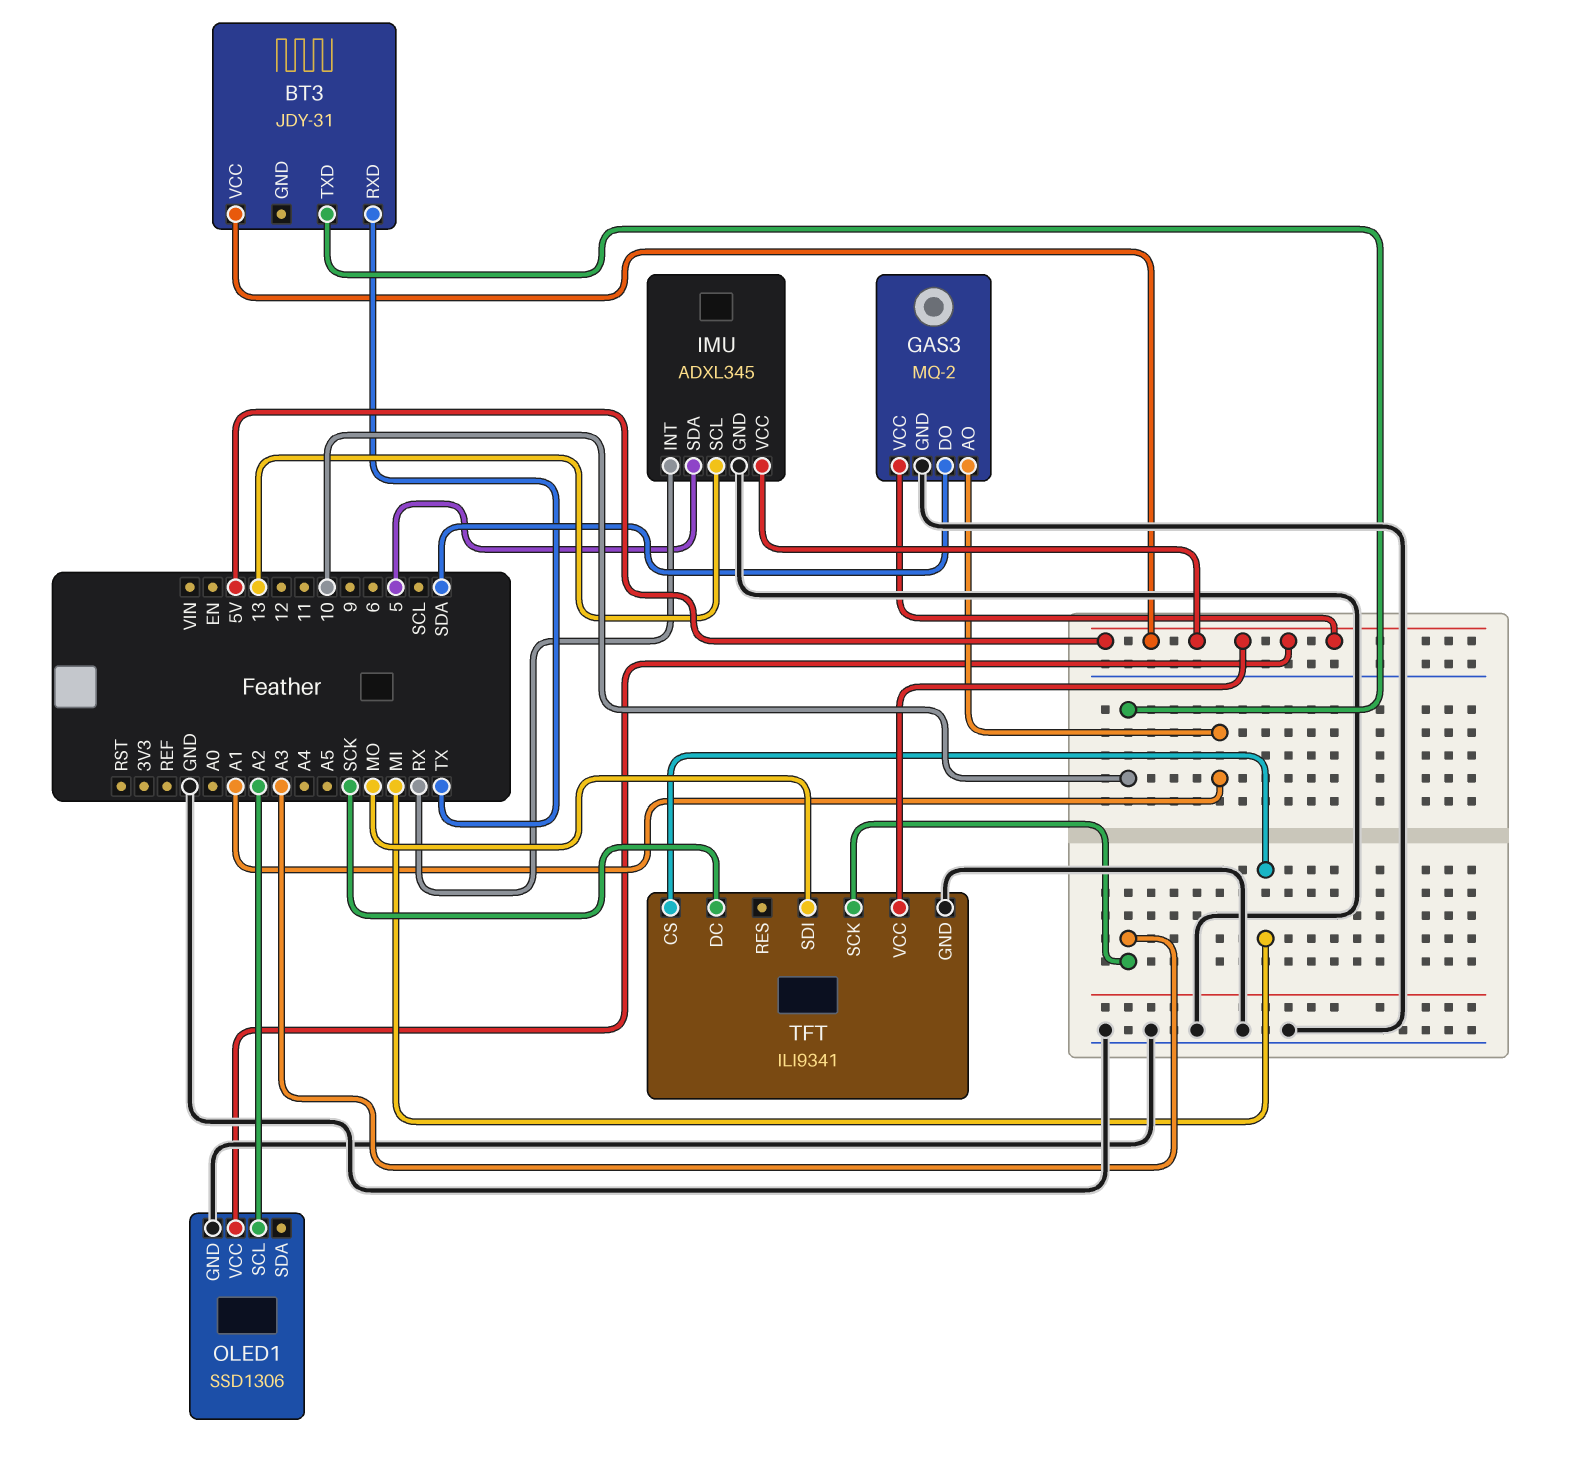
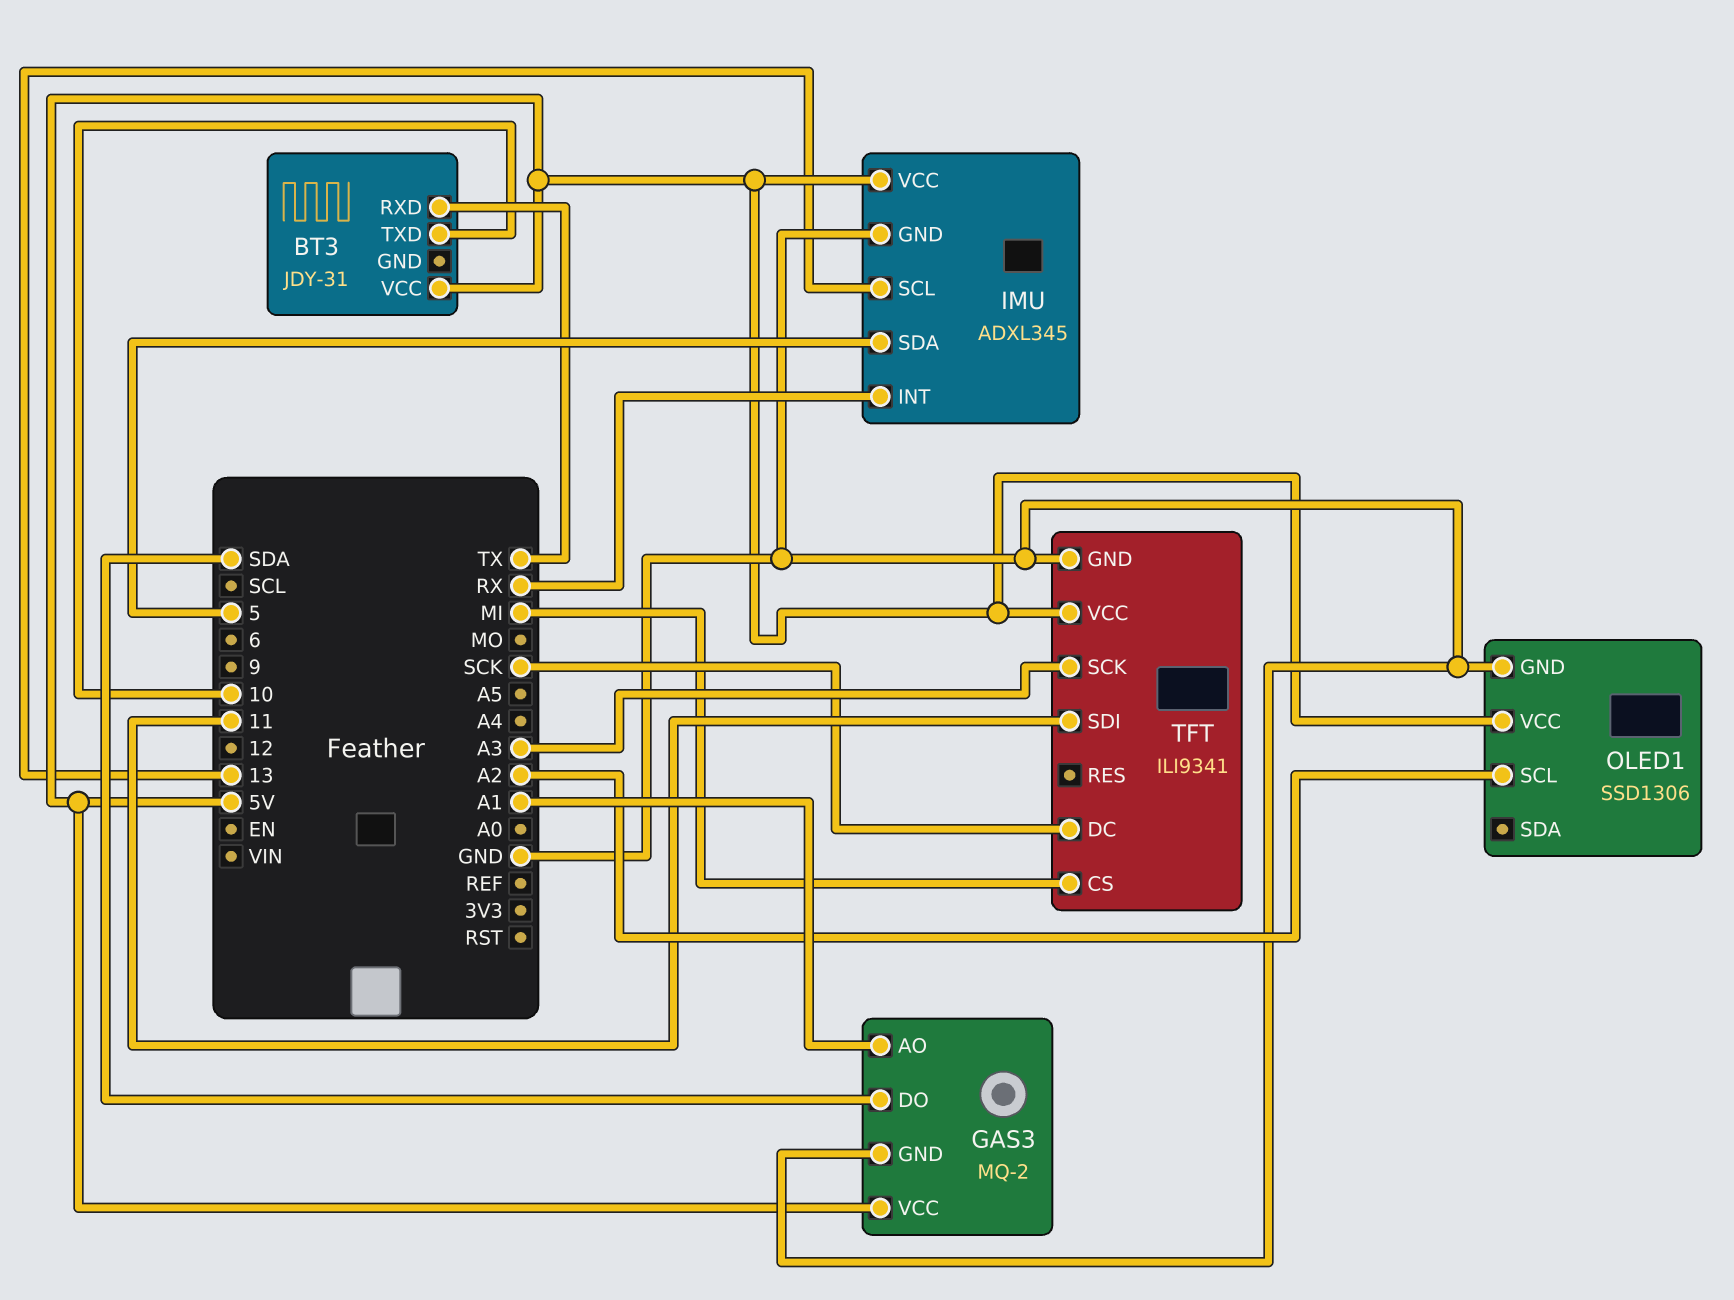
TFT pin SDI: MO -> 11

